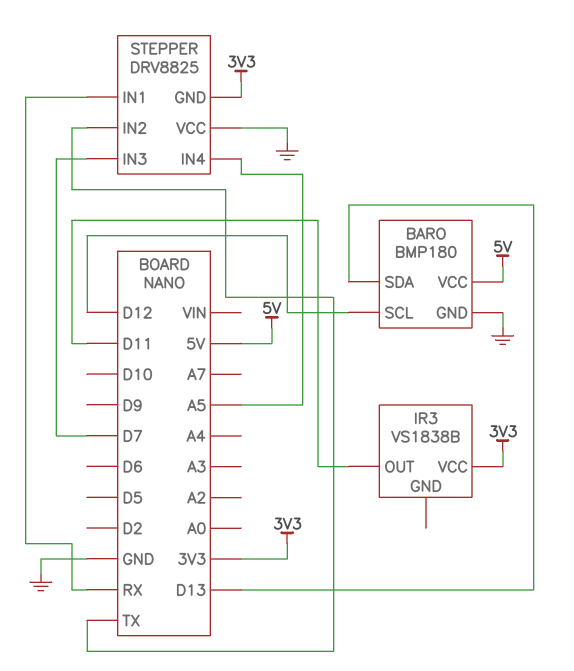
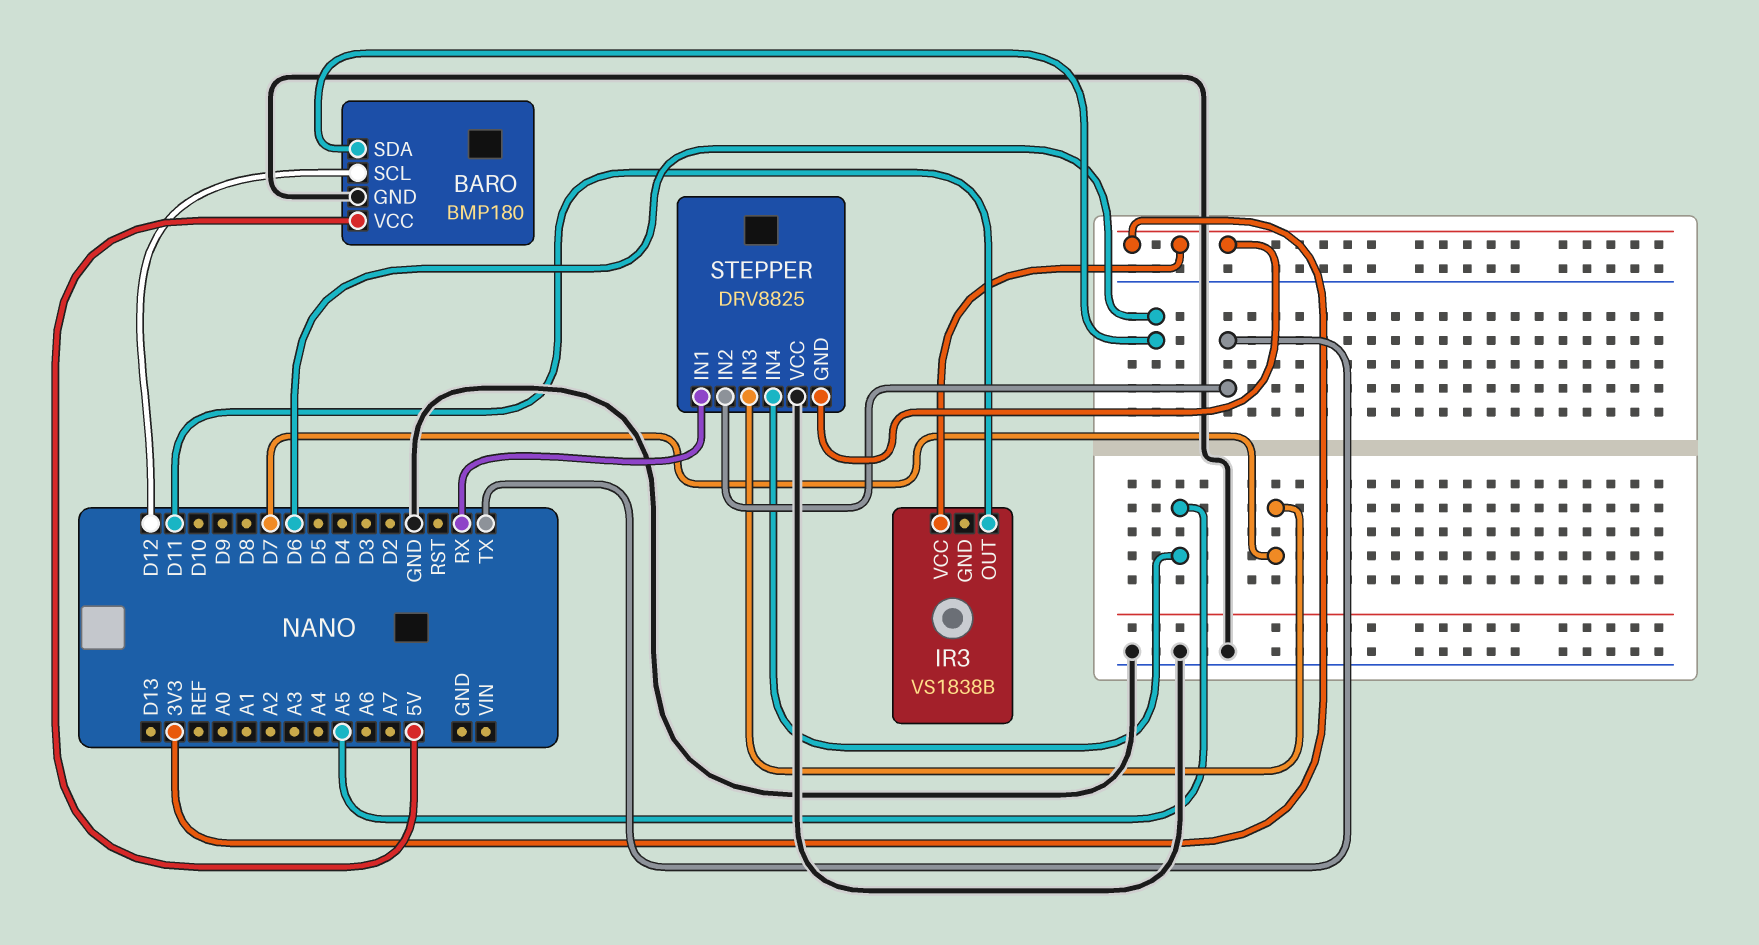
BARO pin SDA: D13 -> D6

